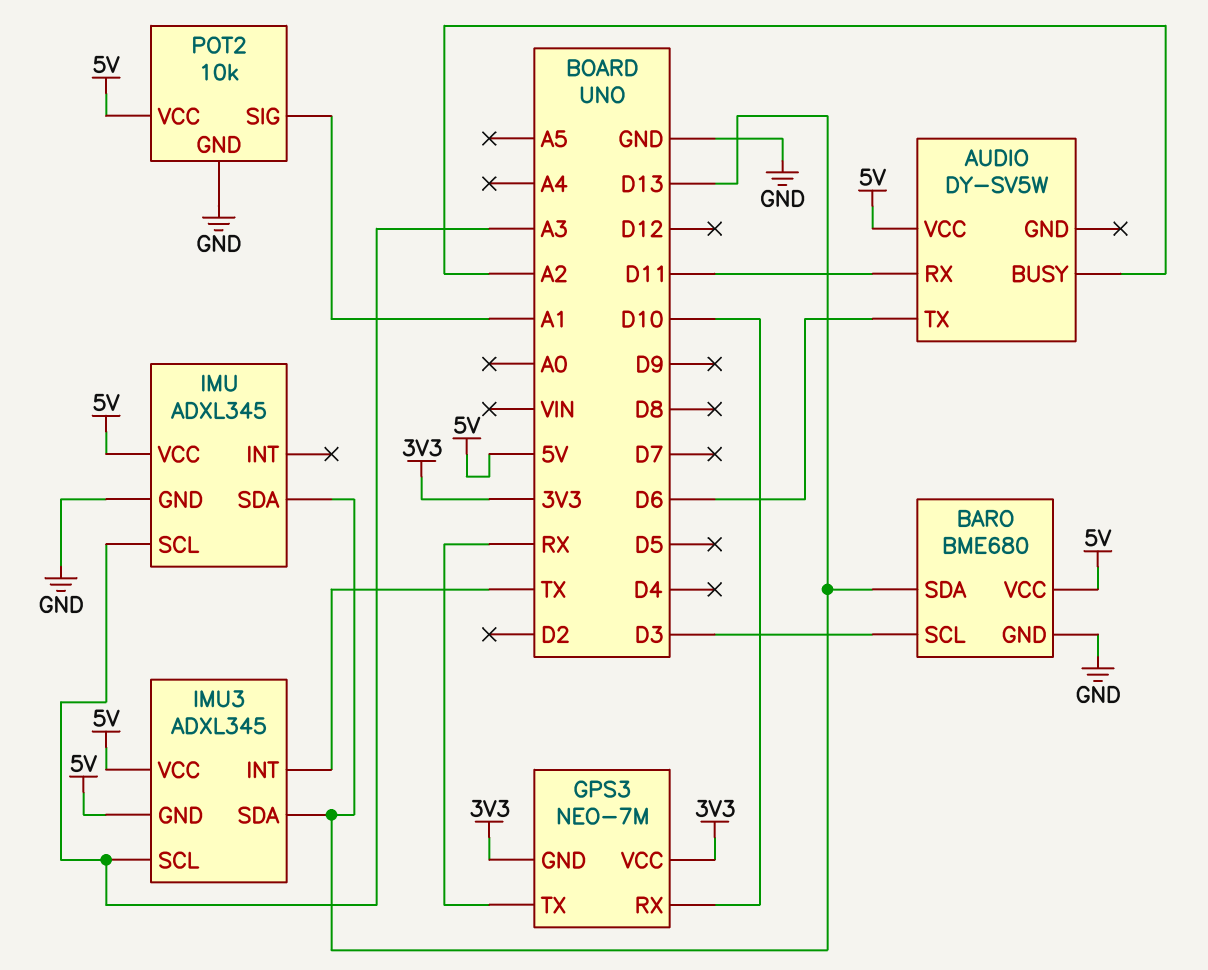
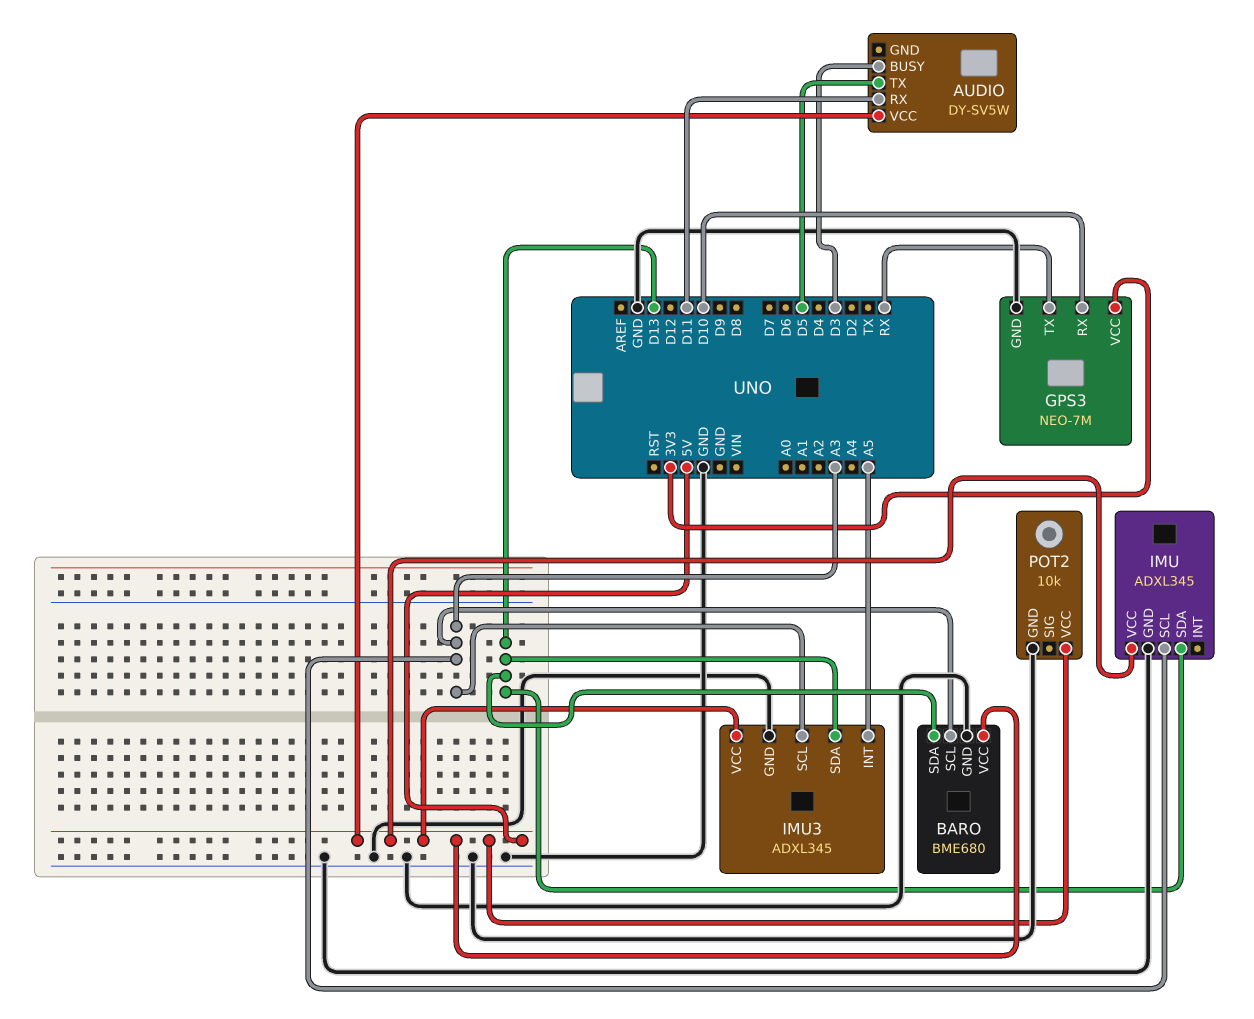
AUDIO pin BUSY: A2 -> D3
AUDIO pin TX: D6 -> D5
BARO pin SCL: D3 -> A3
GPS3 pin GND: 3V3 -> GND
IMU3 pin GND: 5V -> GND
IMU3 pin INT: TX -> A5
POT2 pin SIG: A1 -> none

